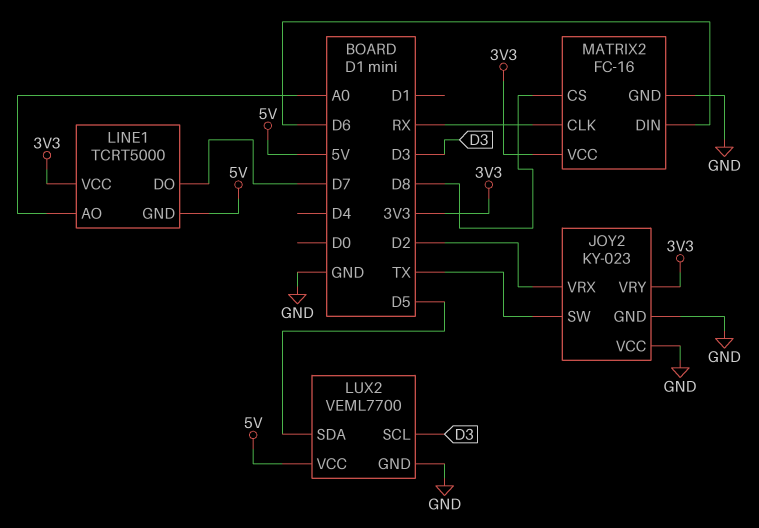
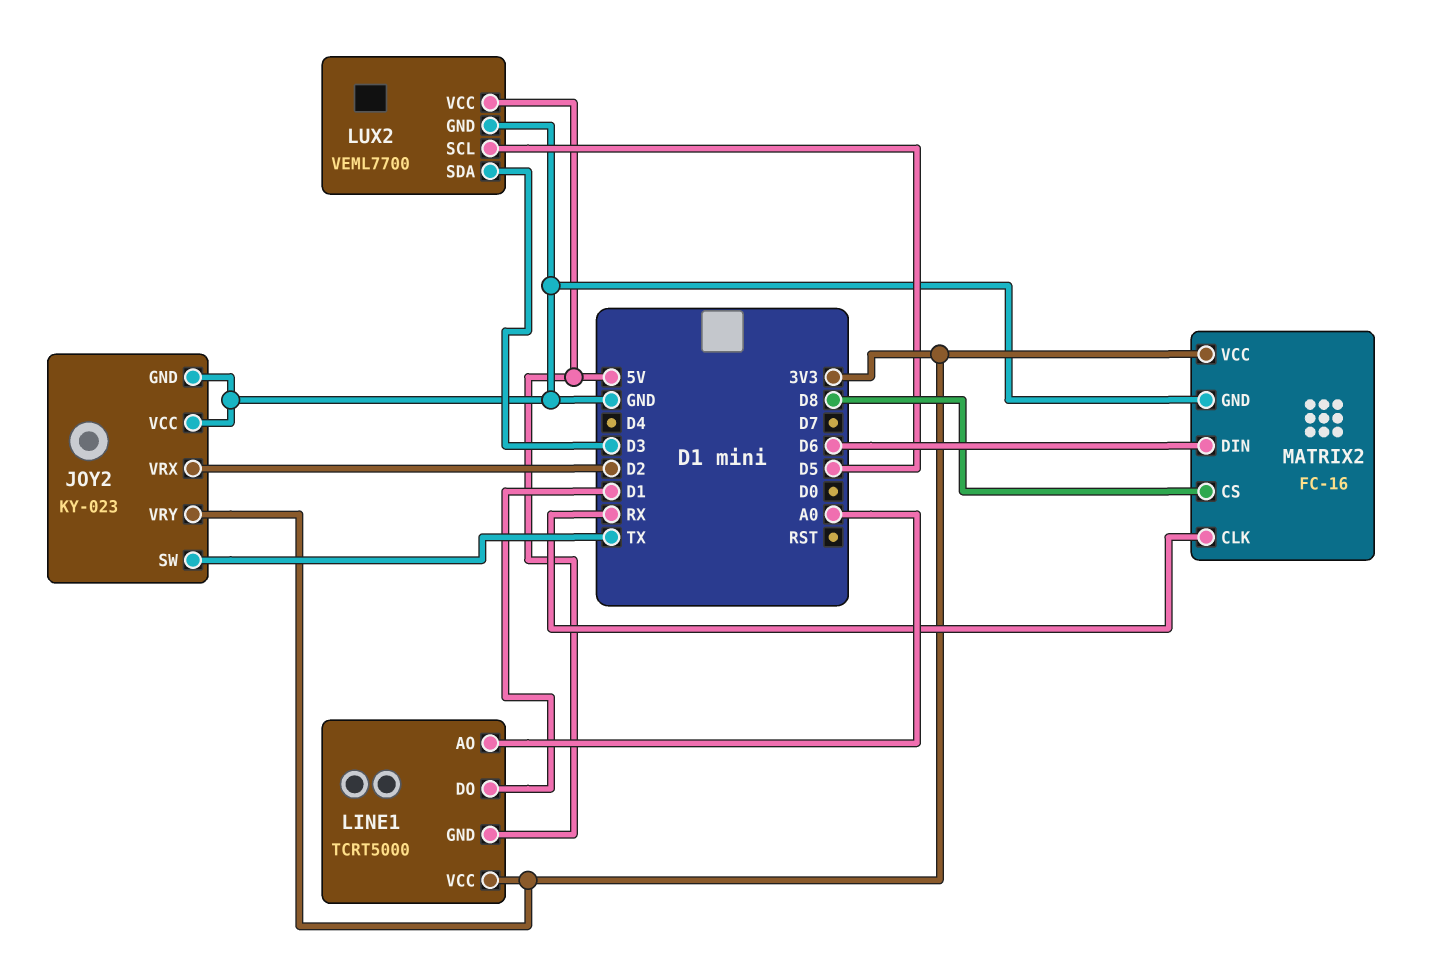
LINE1 pin DO: D7 -> D1
LUX2 pin SCL: D3 -> D5
LUX2 pin SDA: D5 -> D3

